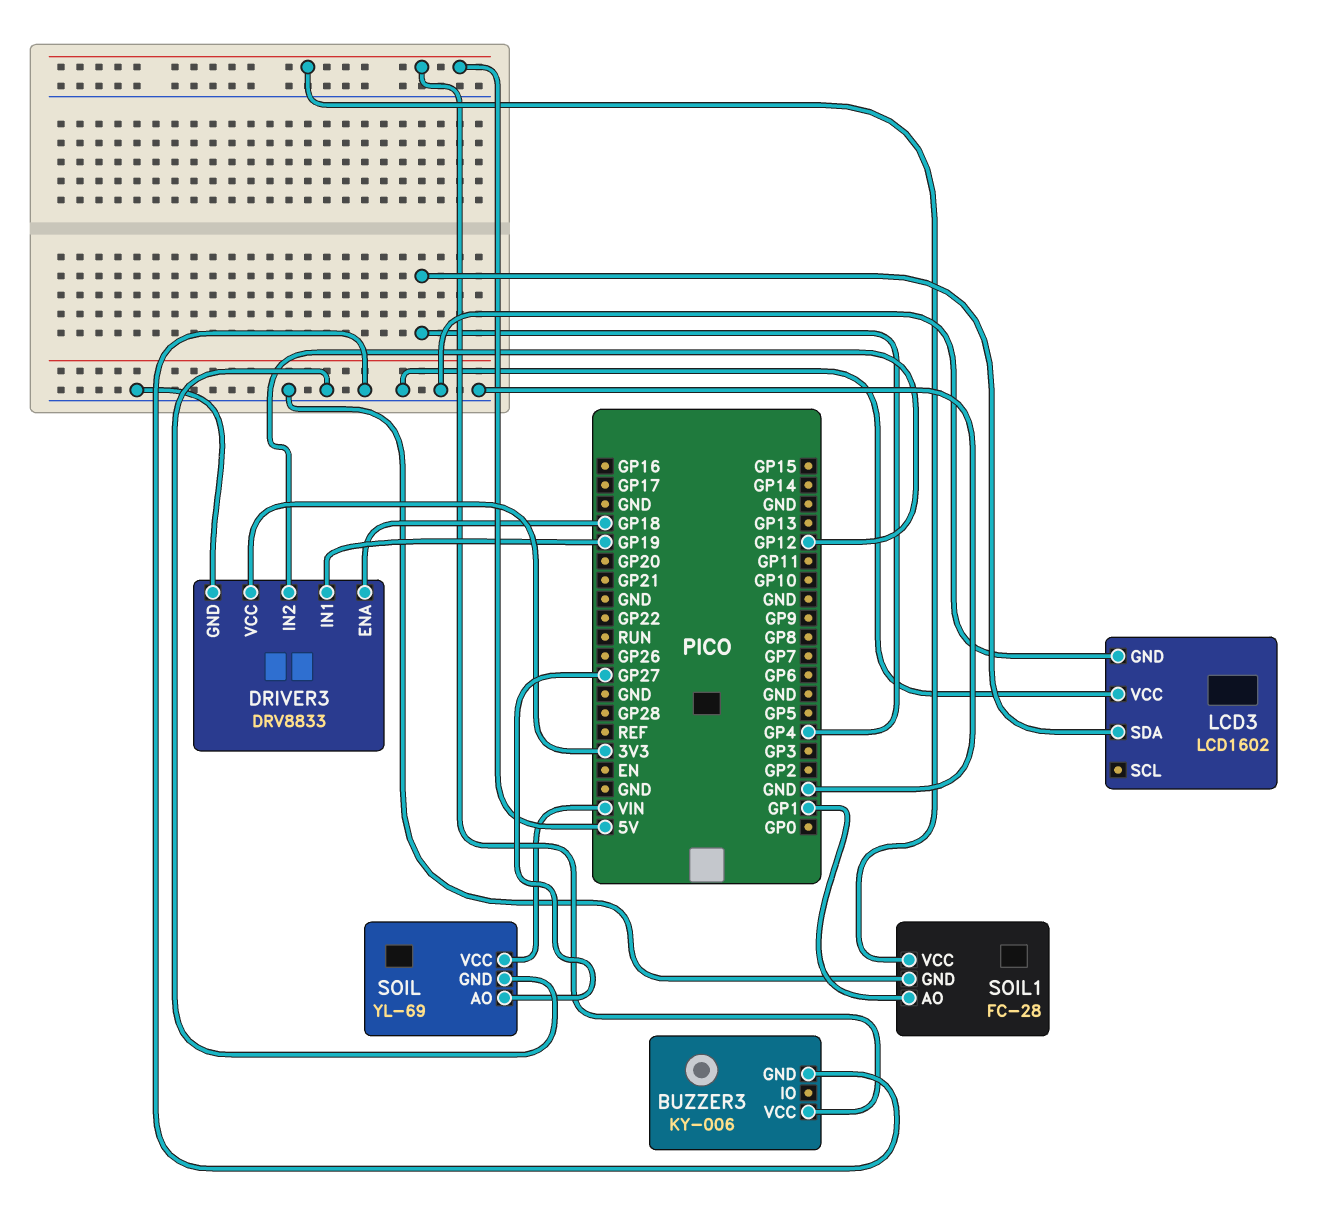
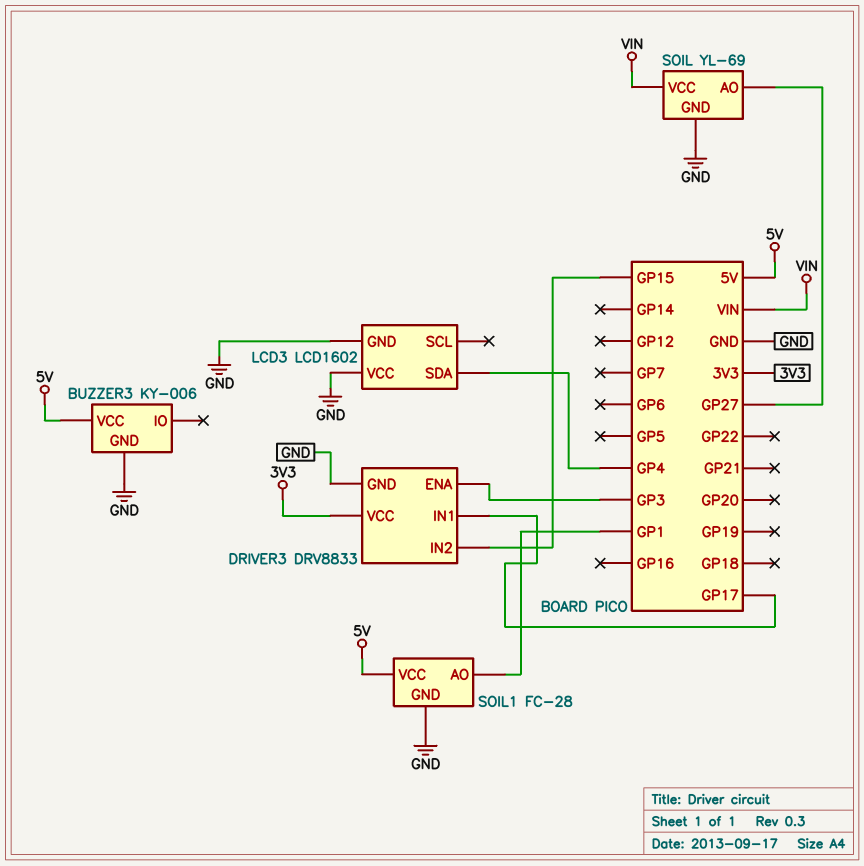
DRIVER3 pin ENA: GP18 -> GP3
DRIVER3 pin IN1: GP19 -> GP17
DRIVER3 pin IN2: GP12 -> GP15

